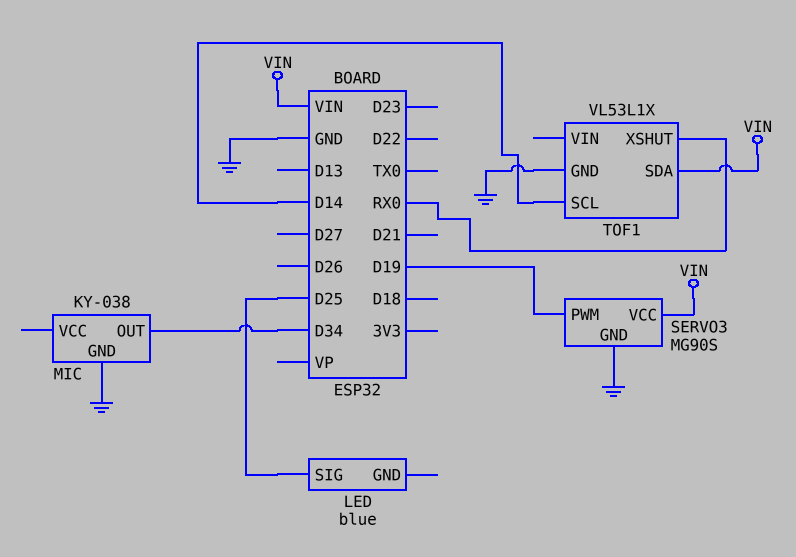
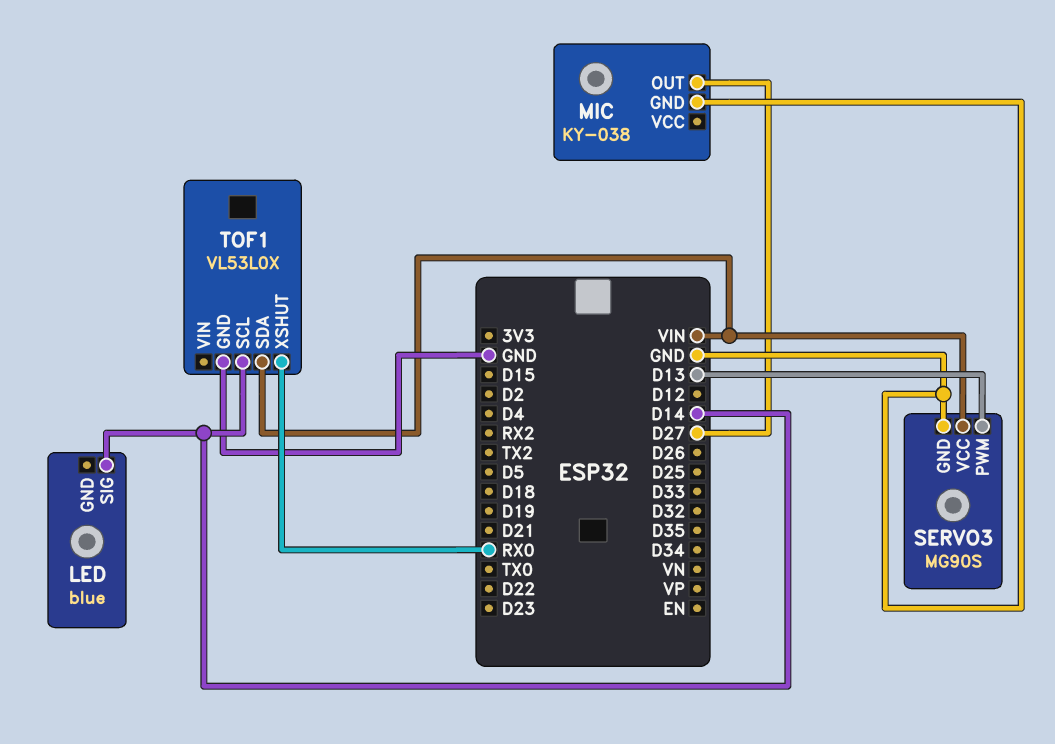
LED pin SIG: D25 -> D14
MIC pin OUT: D34 -> D27
SERVO3 pin PWM: D19 -> D13
TOF1: VL53L1X -> VL53L0X

